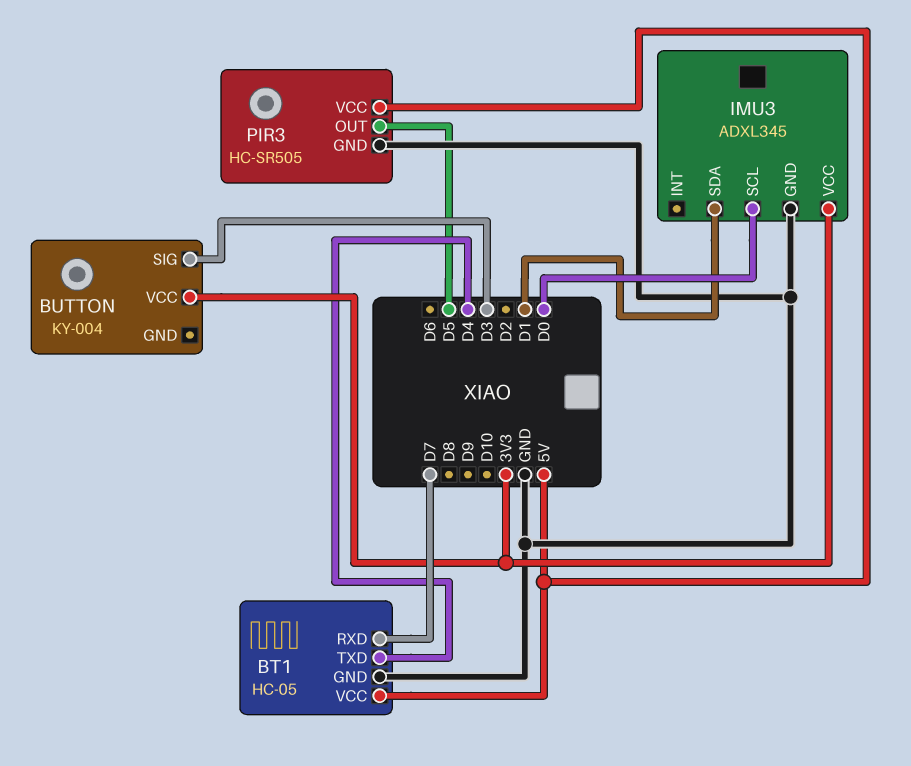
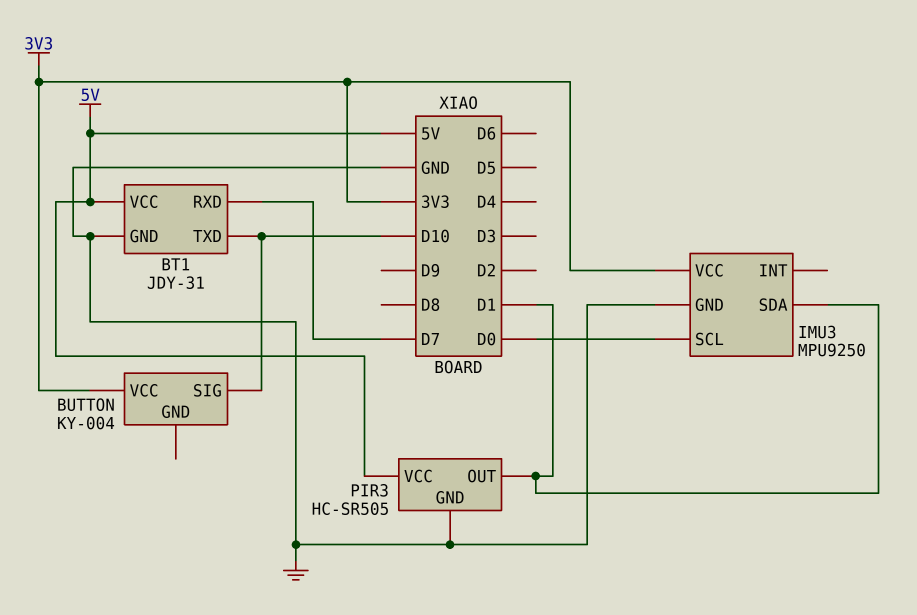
BT1: HC-05 -> JDY-31
BT1 pin TXD: D4 -> D10
BUTTON pin SIG: D3 -> D10
IMU3: ADXL345 -> MPU9250
PIR3 pin OUT: D5 -> D1

